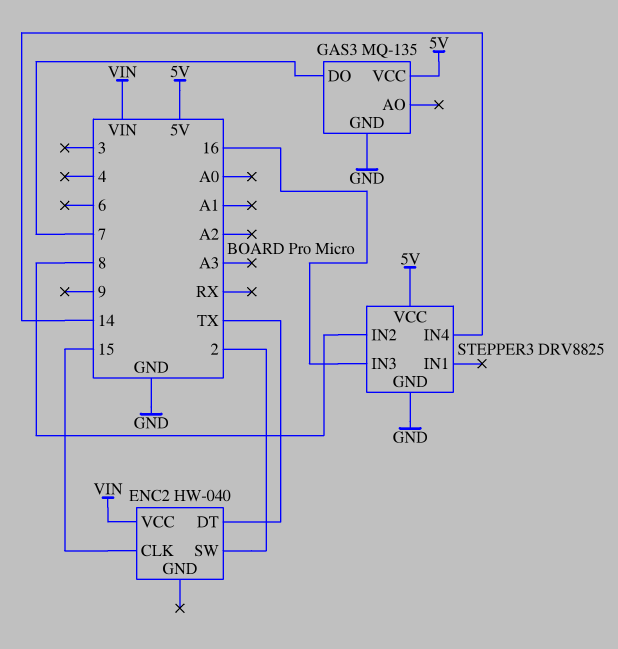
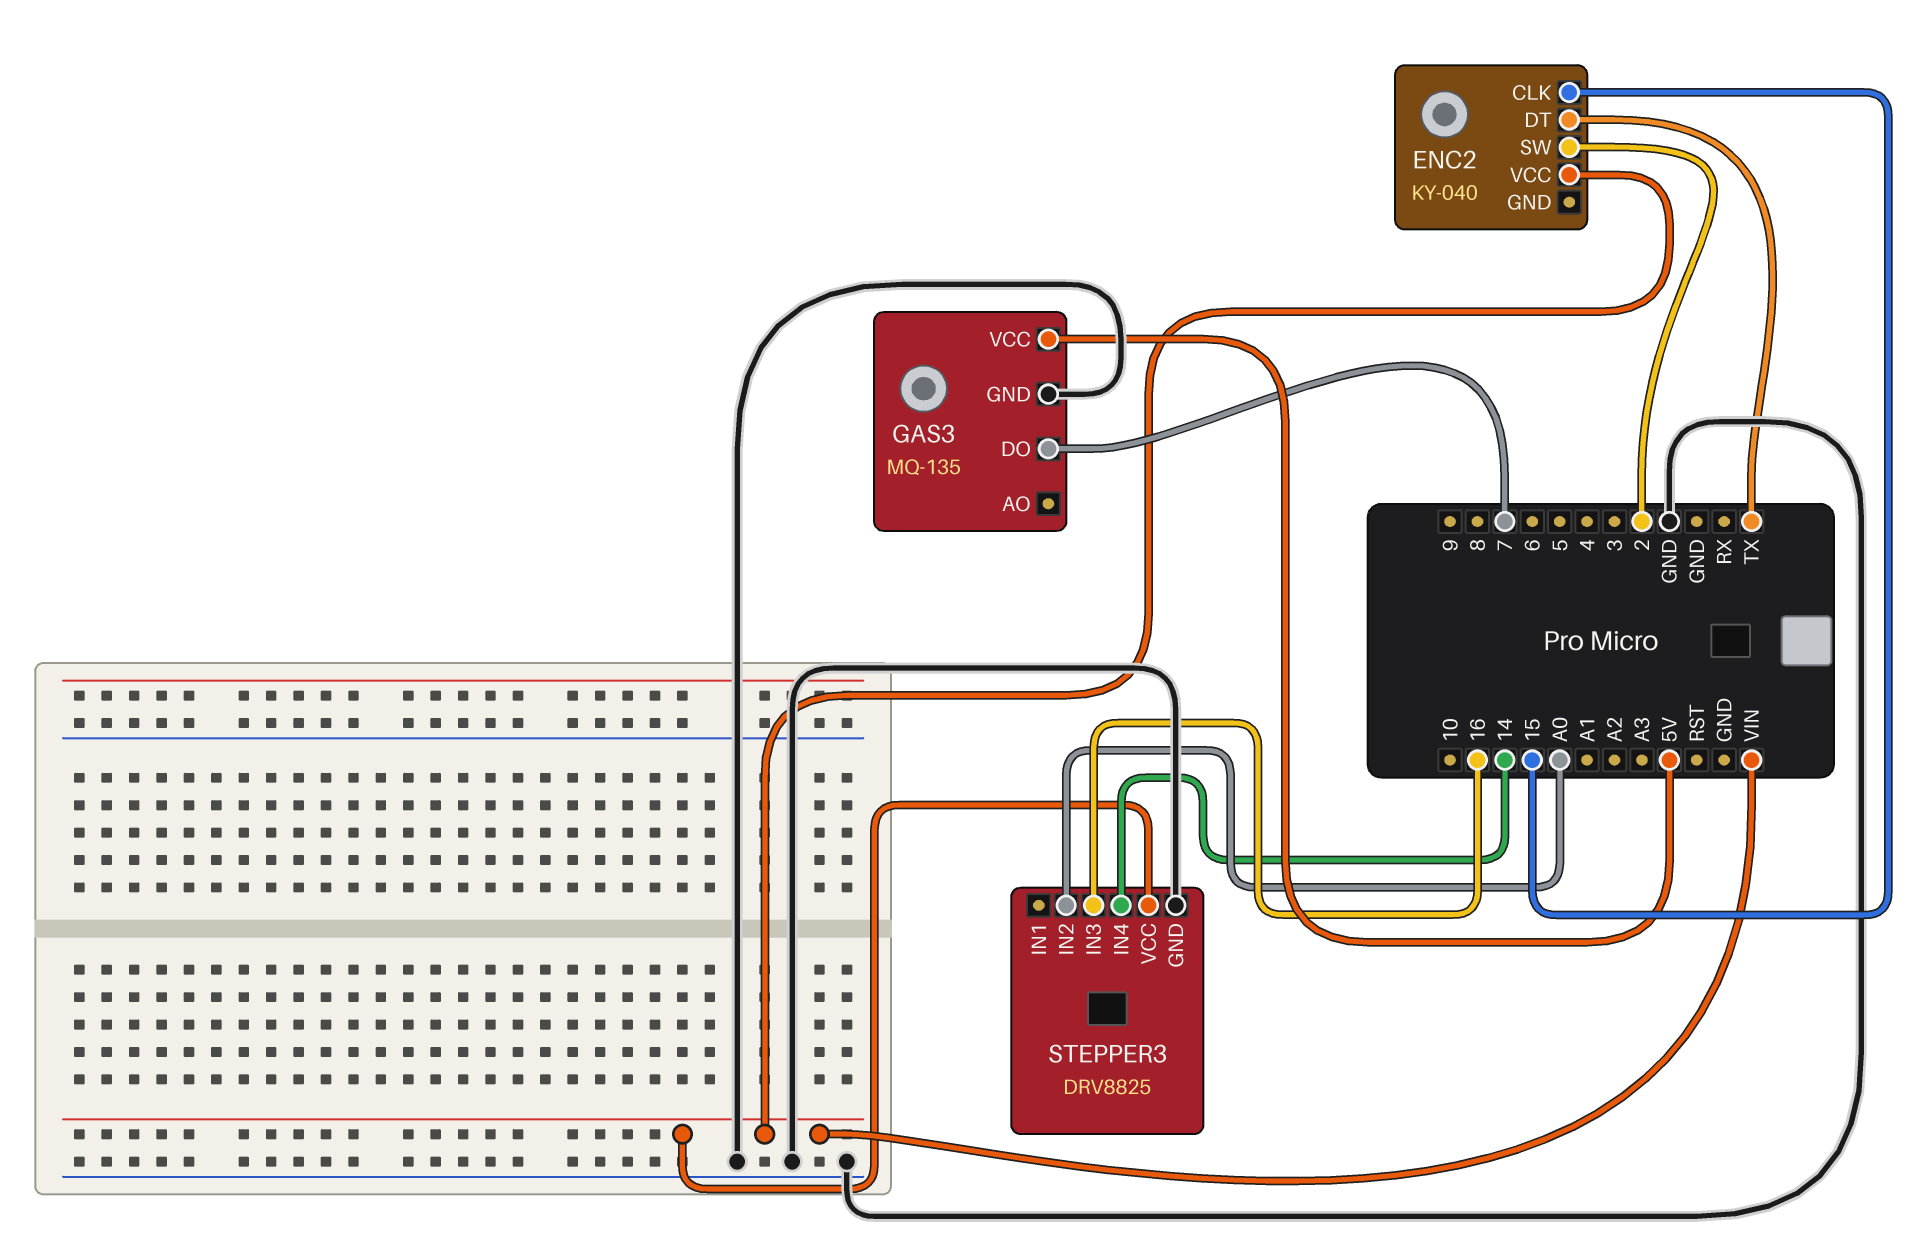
ENC2: HW-040 -> KY-040
STEPPER3 pin IN2: 8 -> A0
STEPPER3 pin VCC: 5V -> VIN

